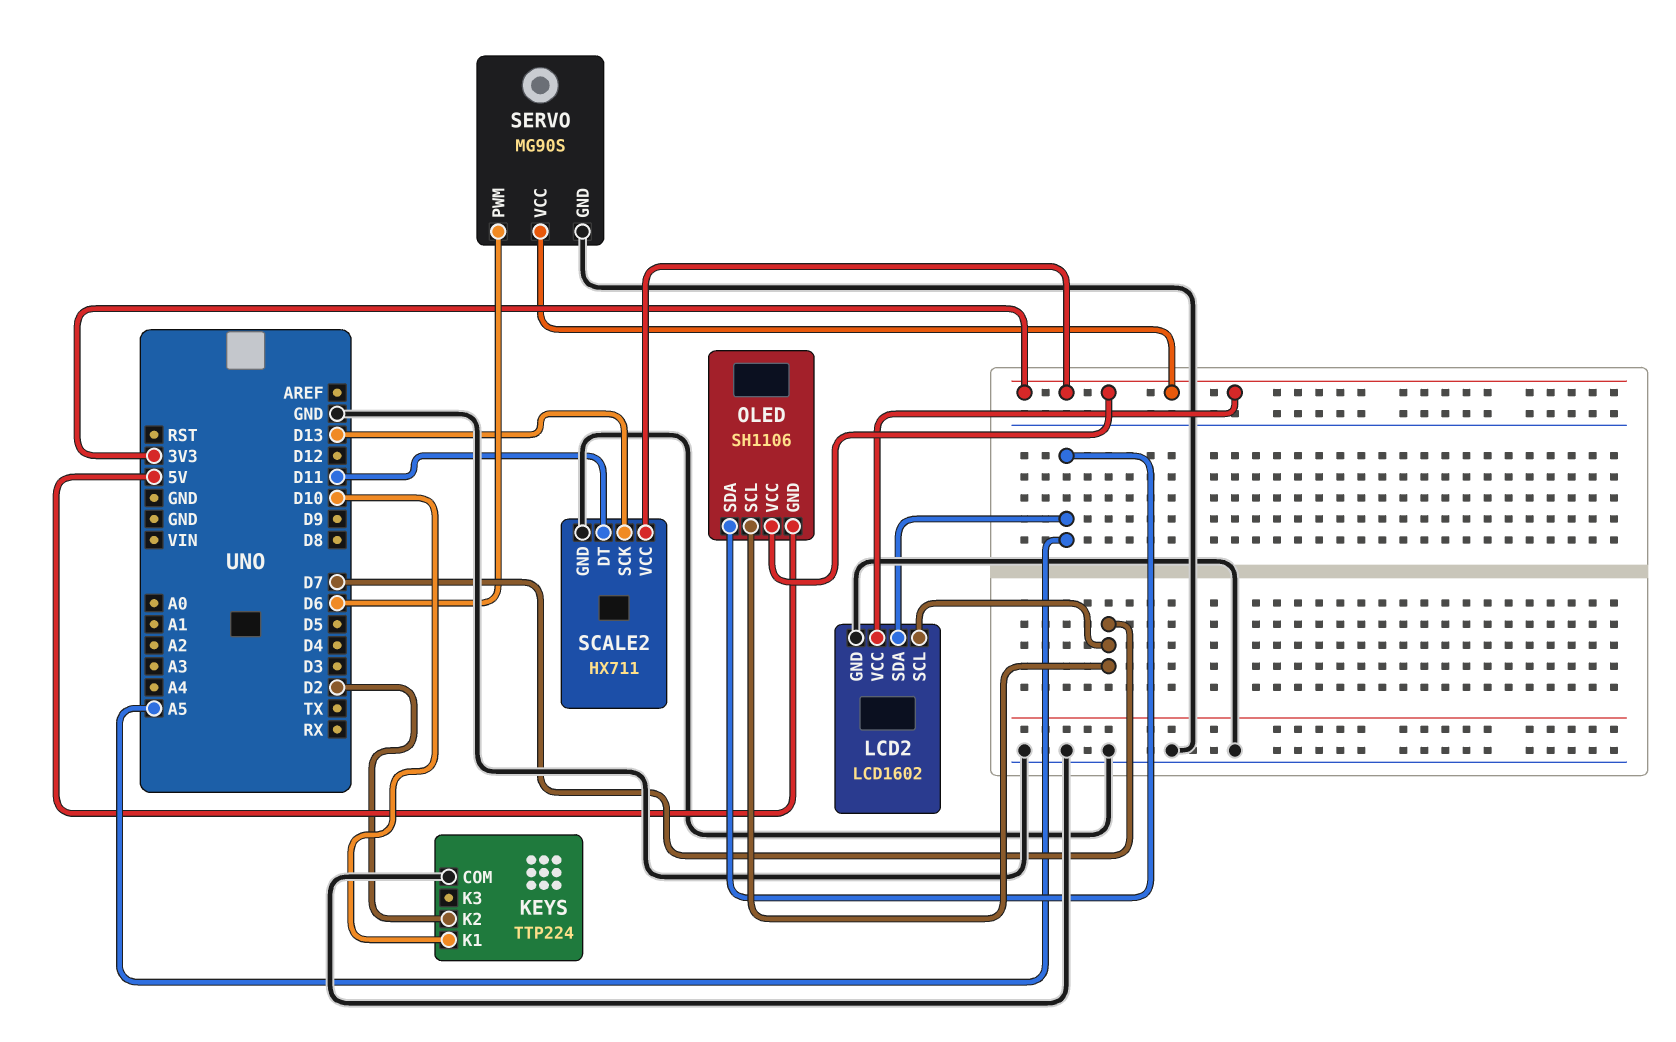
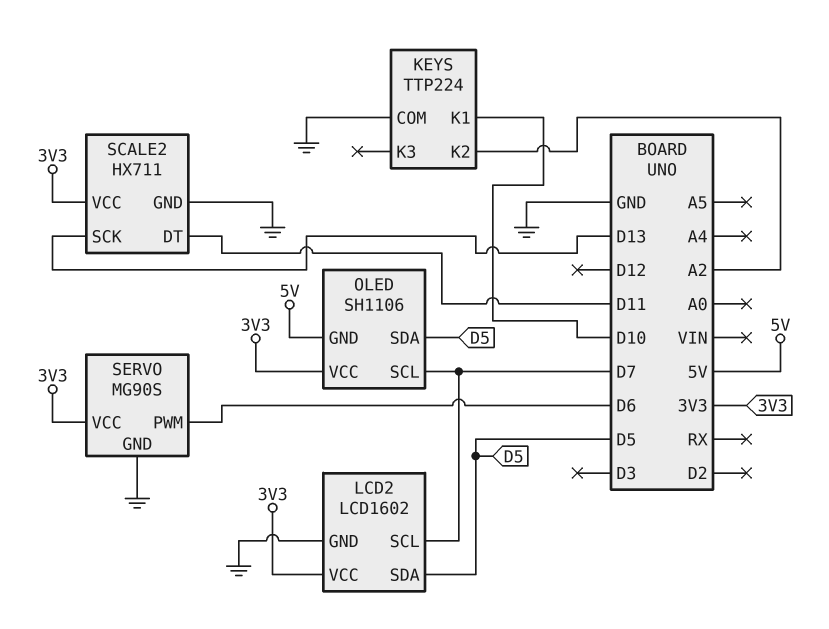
KEYS pin K2: D2 -> A2
LCD2 pin SDA: A5 -> D5
OLED pin SDA: A5 -> D5

